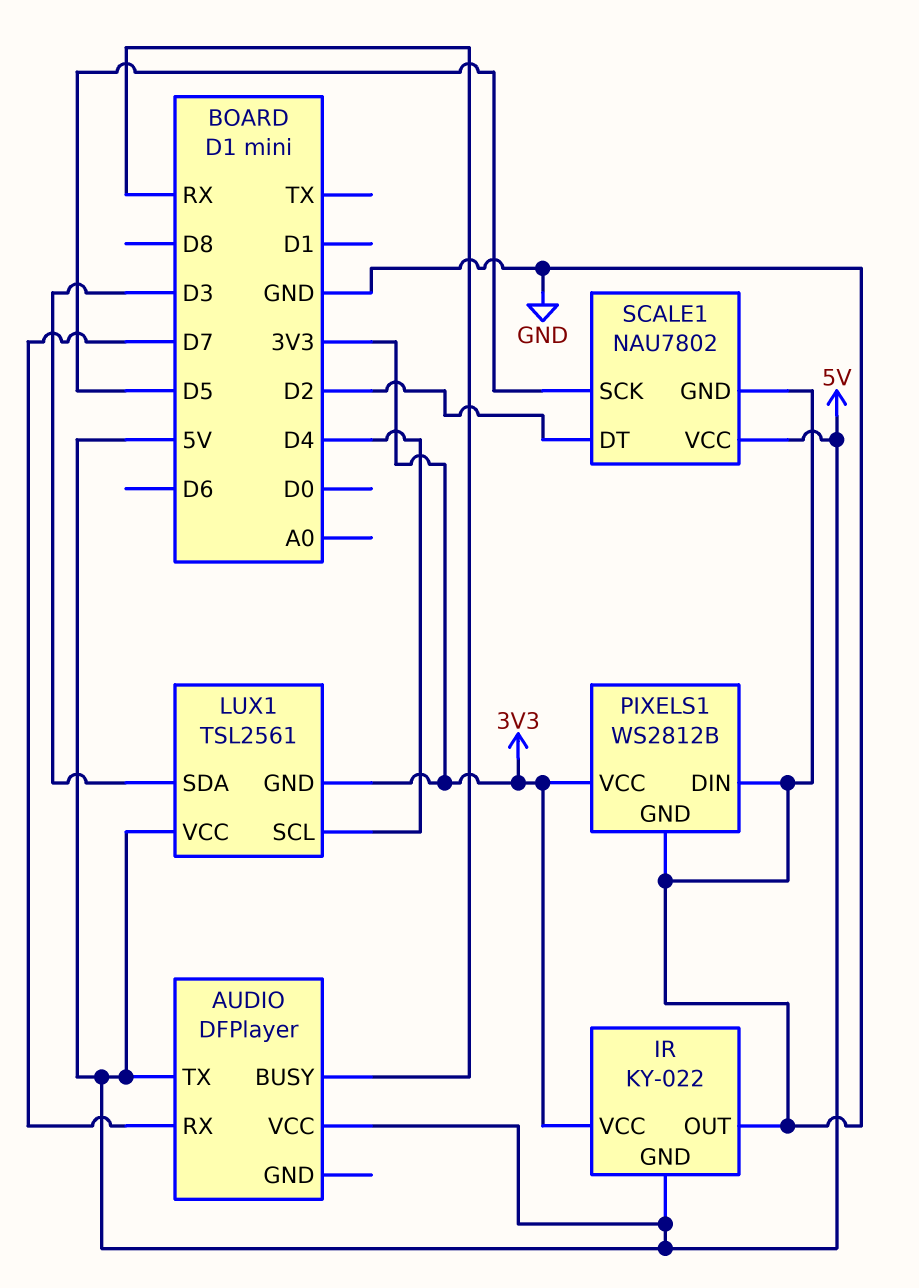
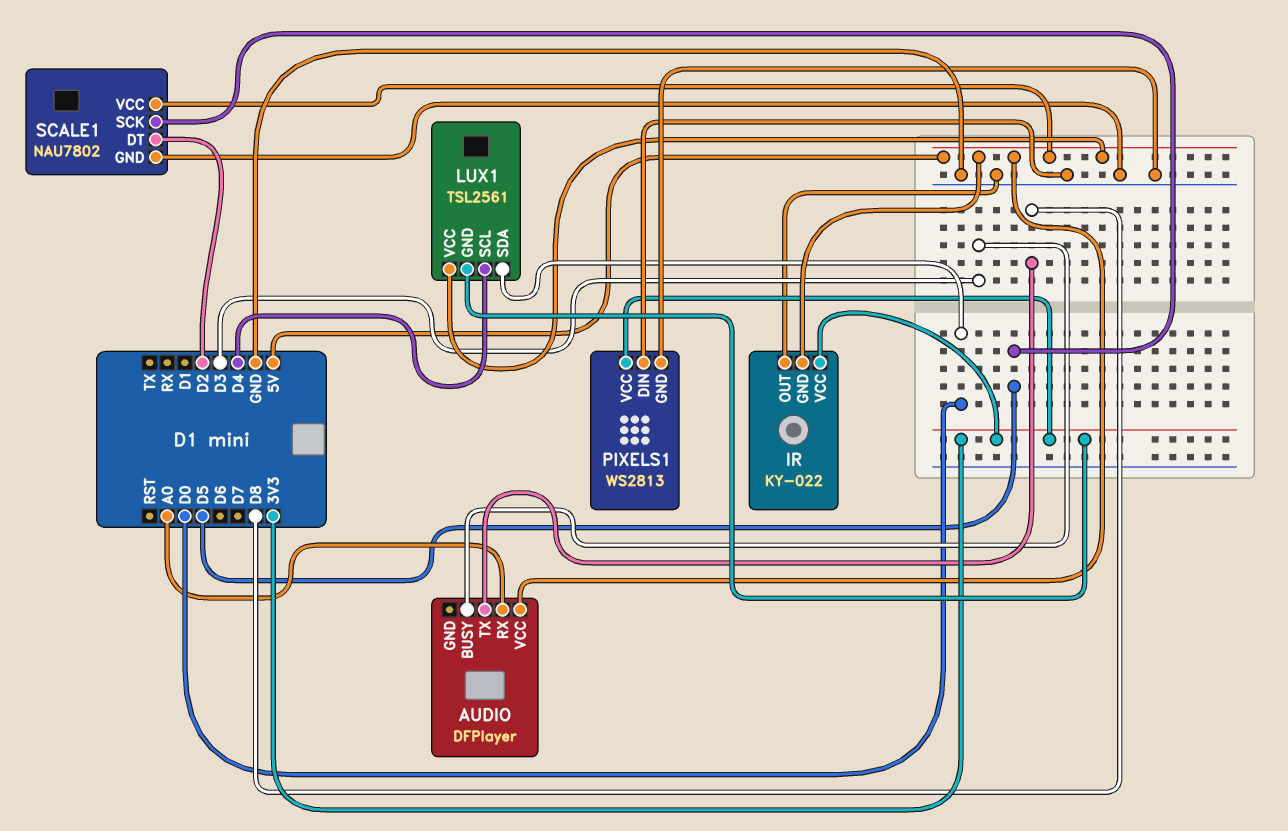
AUDIO pin BUSY: RX -> D3
AUDIO pin RX: D7 -> A0
AUDIO pin TX: 5V -> D8
LUX1 pin SDA: D3 -> D0
PIXELS1: WS2812B -> WS2813

